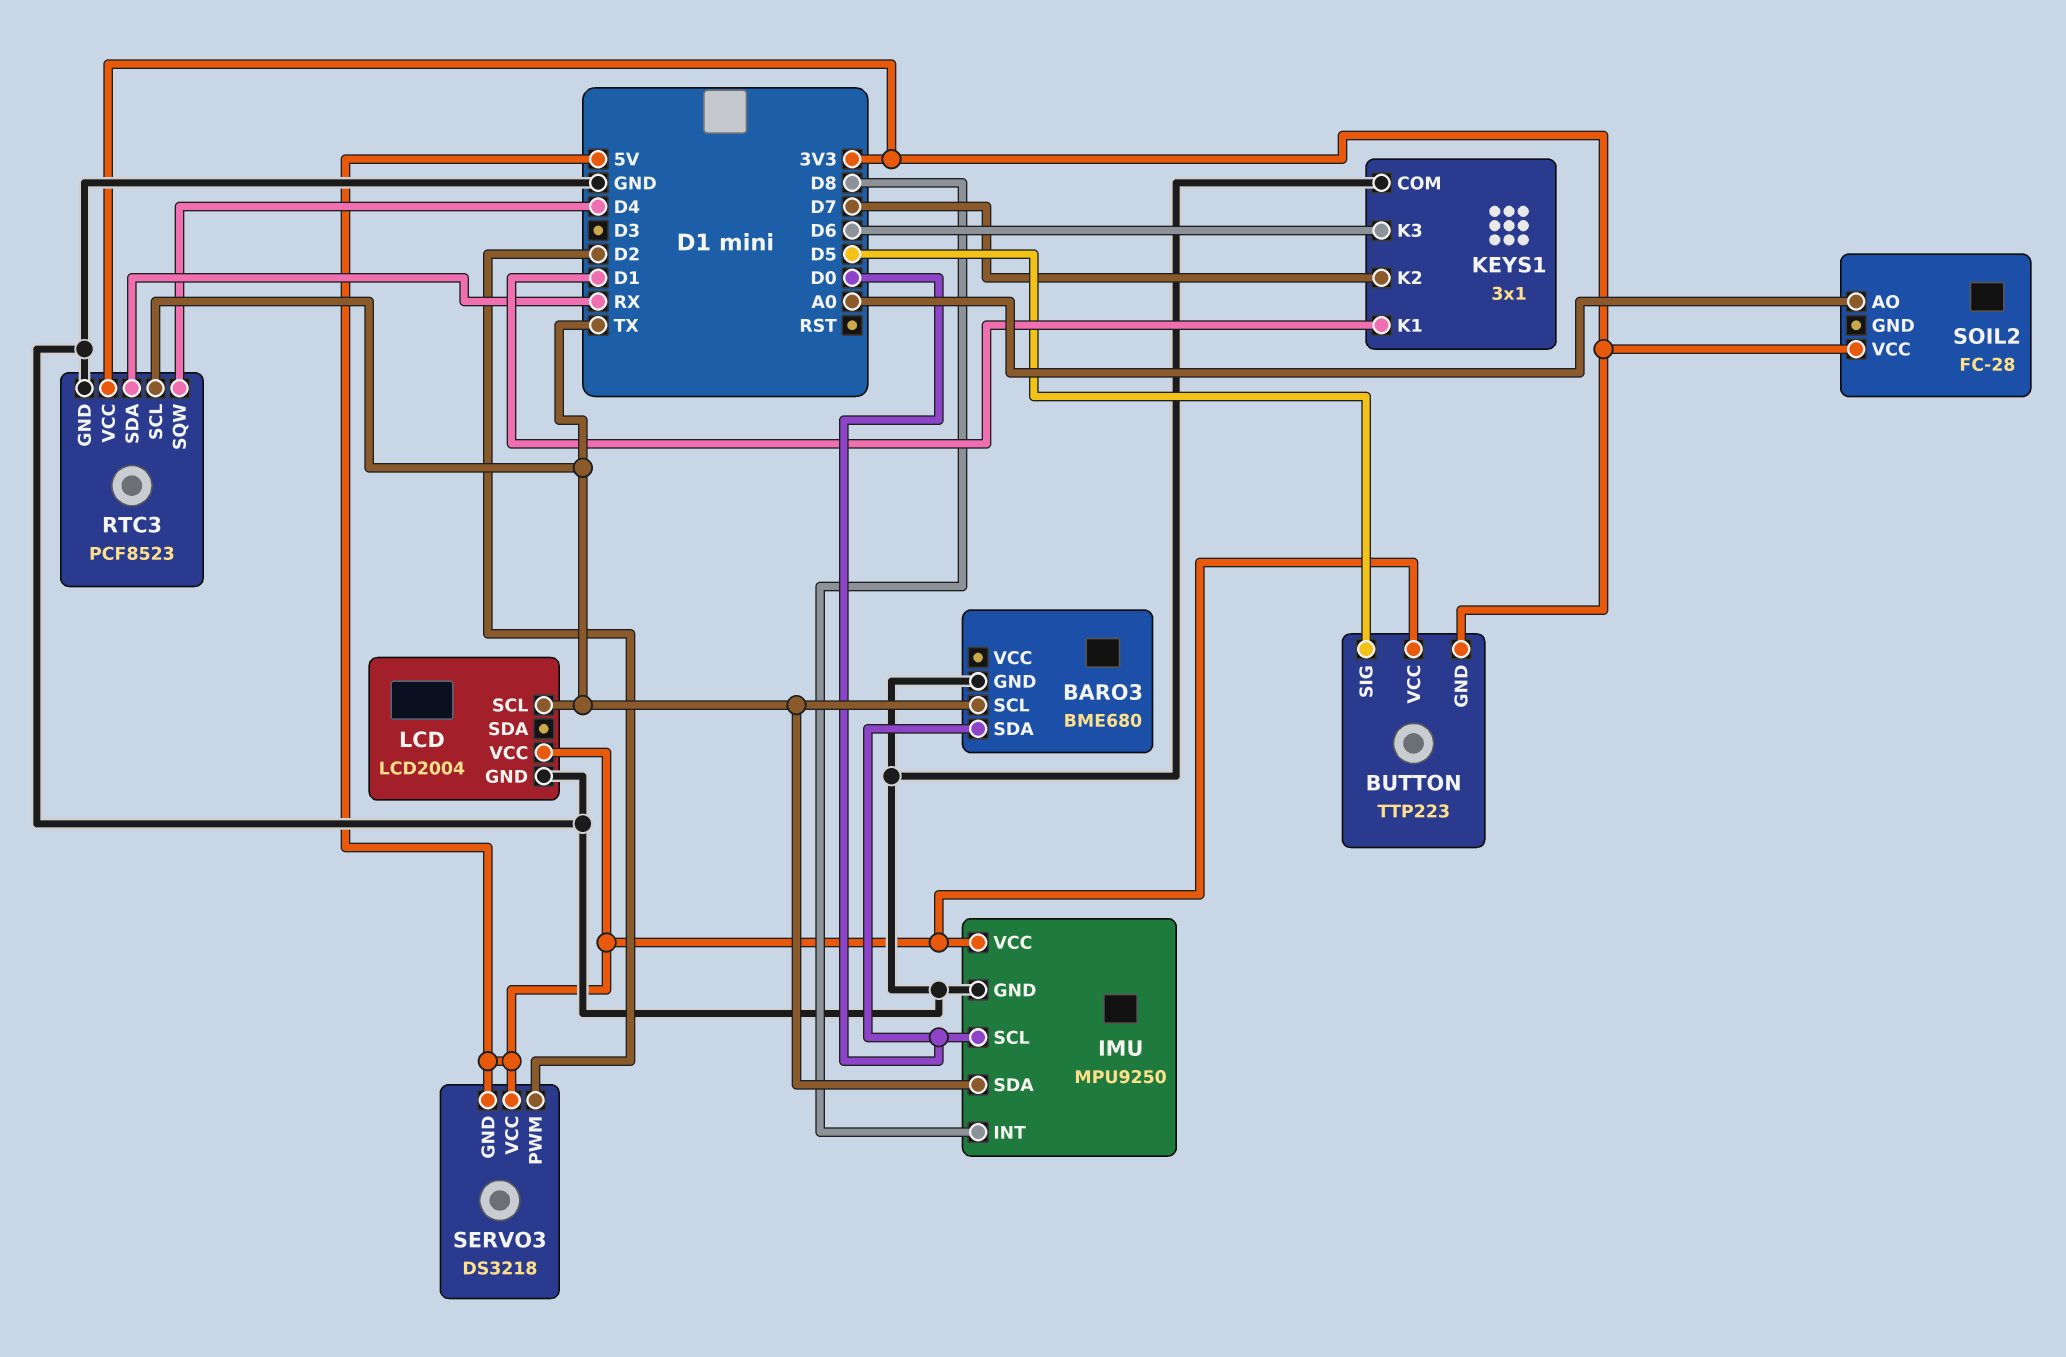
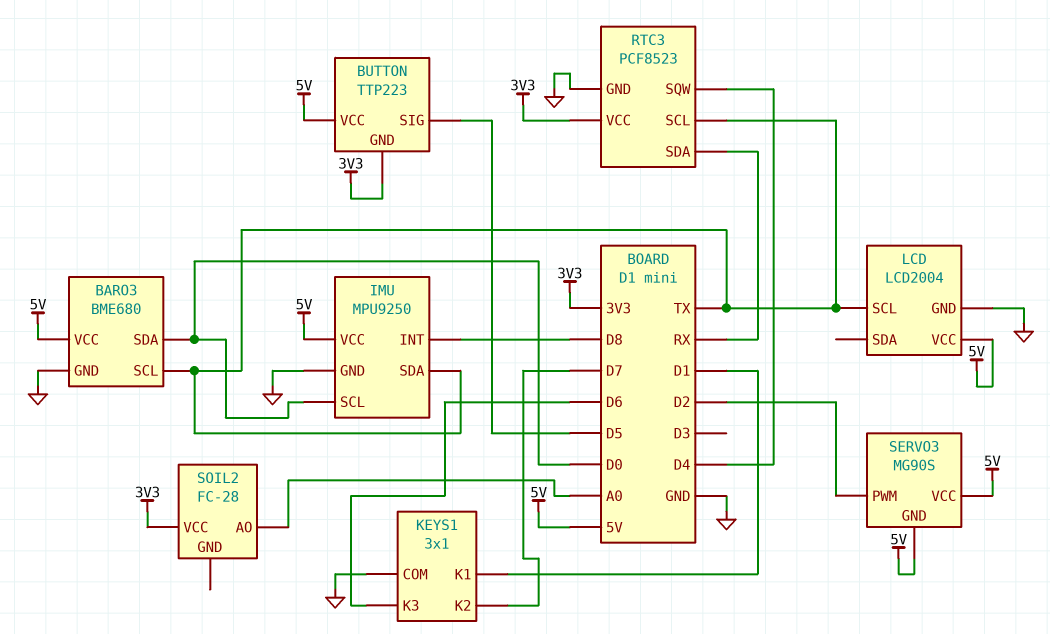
BARO3 pin VCC: none -> 5V
SERVO3: DS3218 -> MG90S

